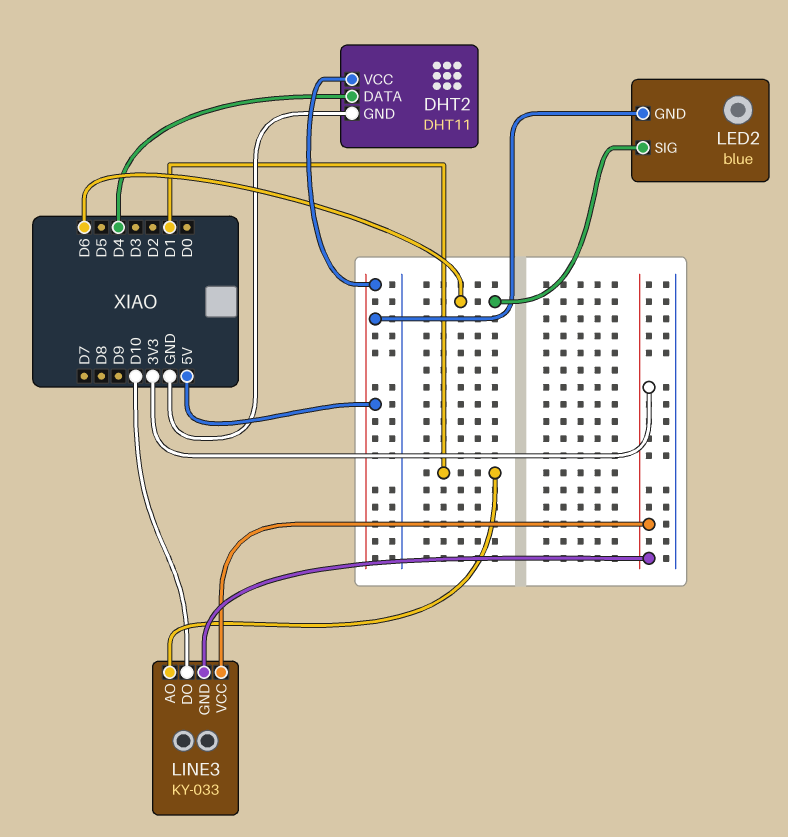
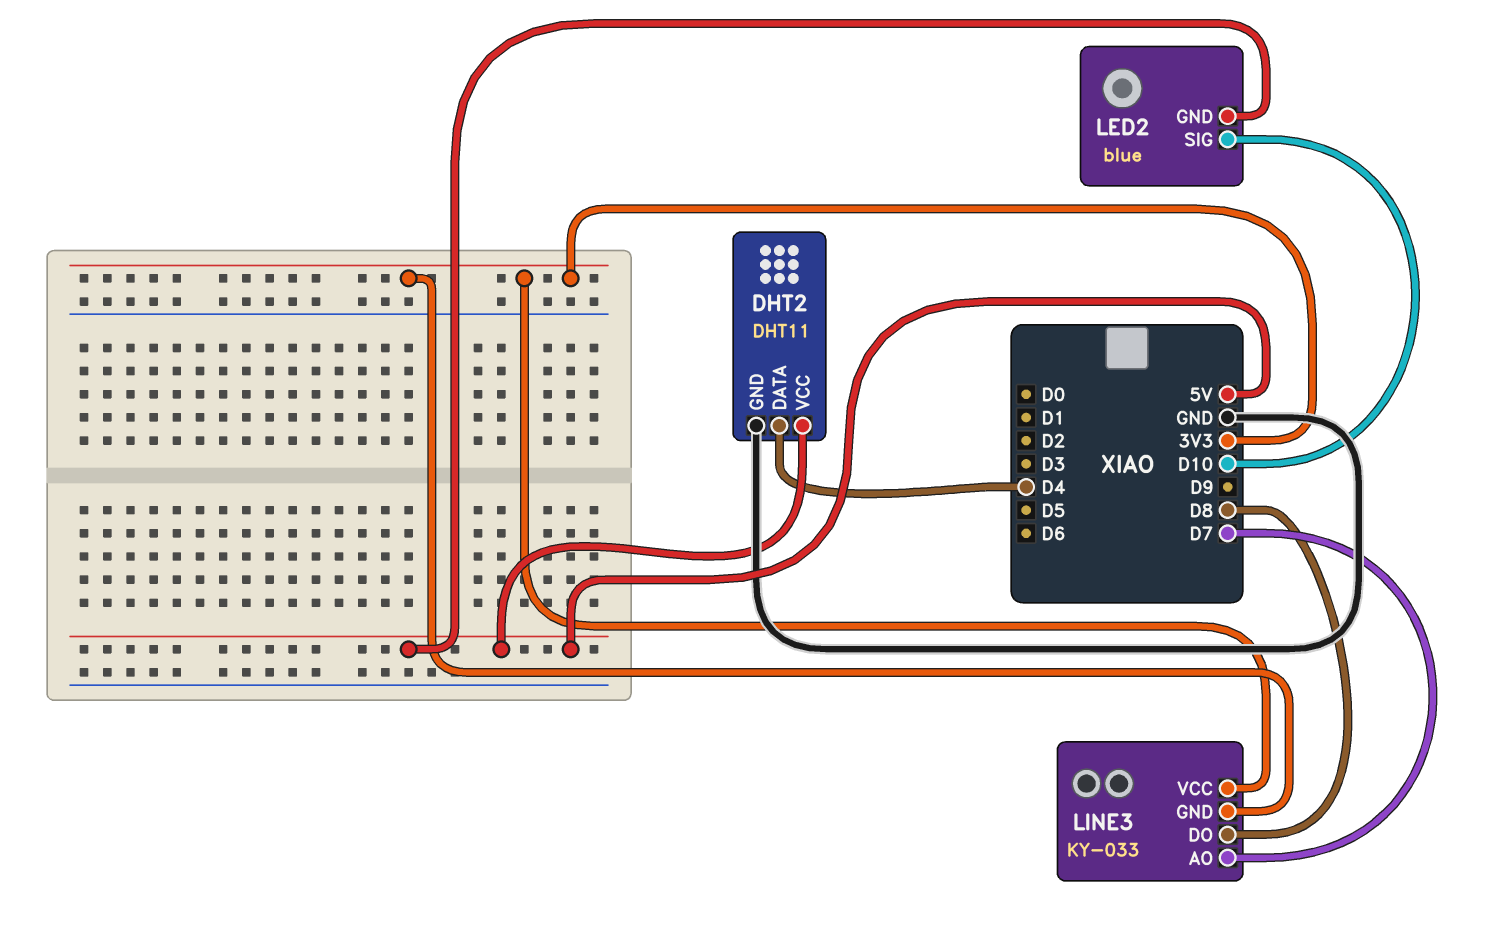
LED2 pin SIG: D6 -> D10
LINE3 pin AO: D1 -> D7
LINE3 pin DO: D10 -> D8

